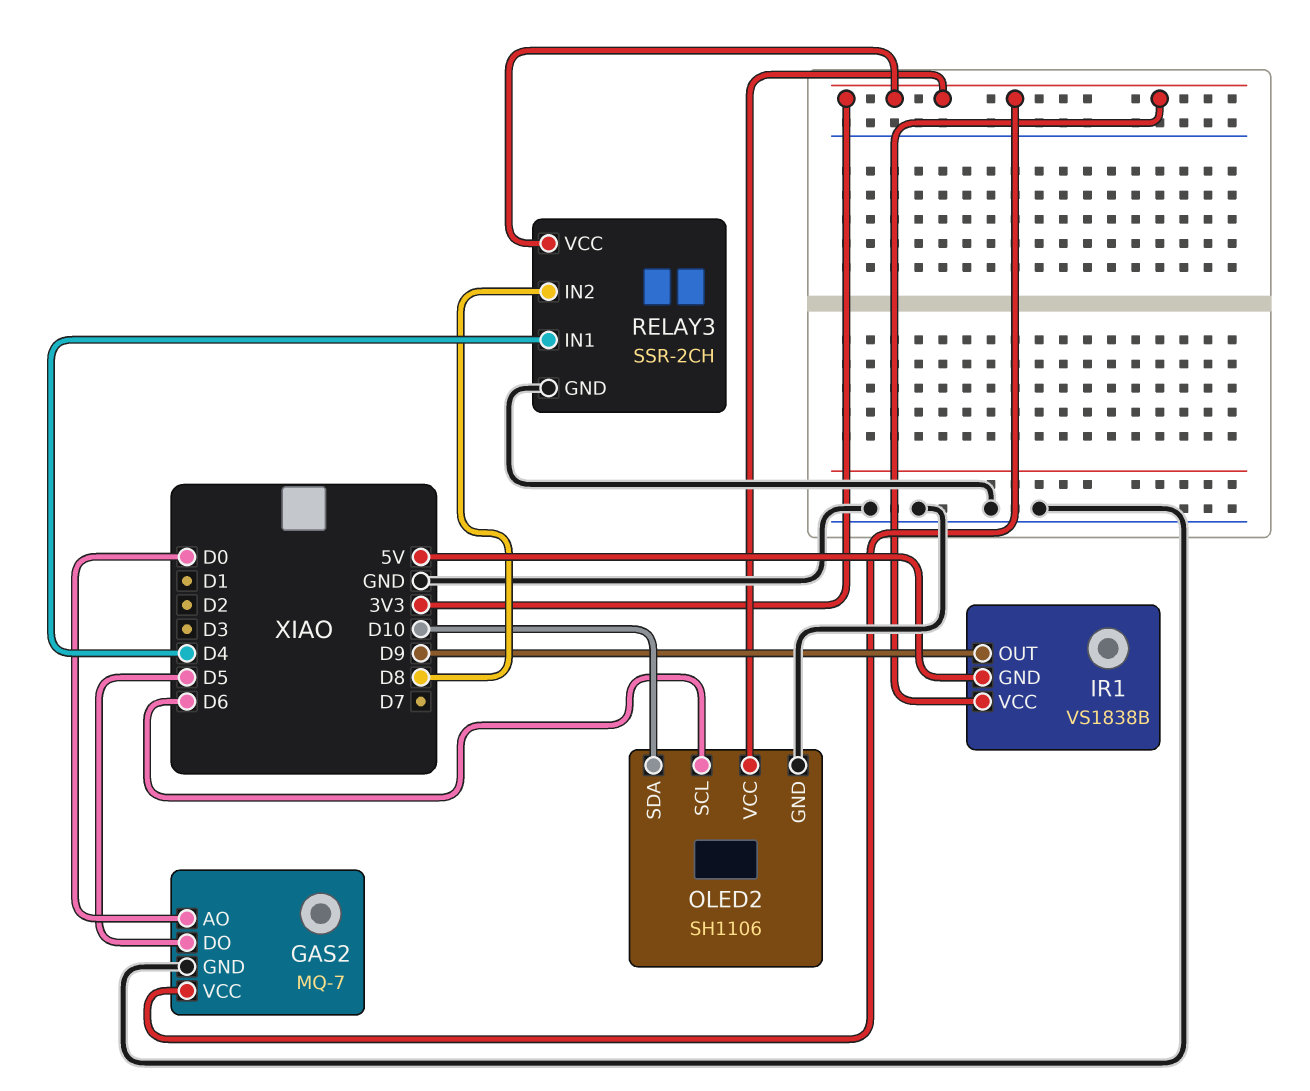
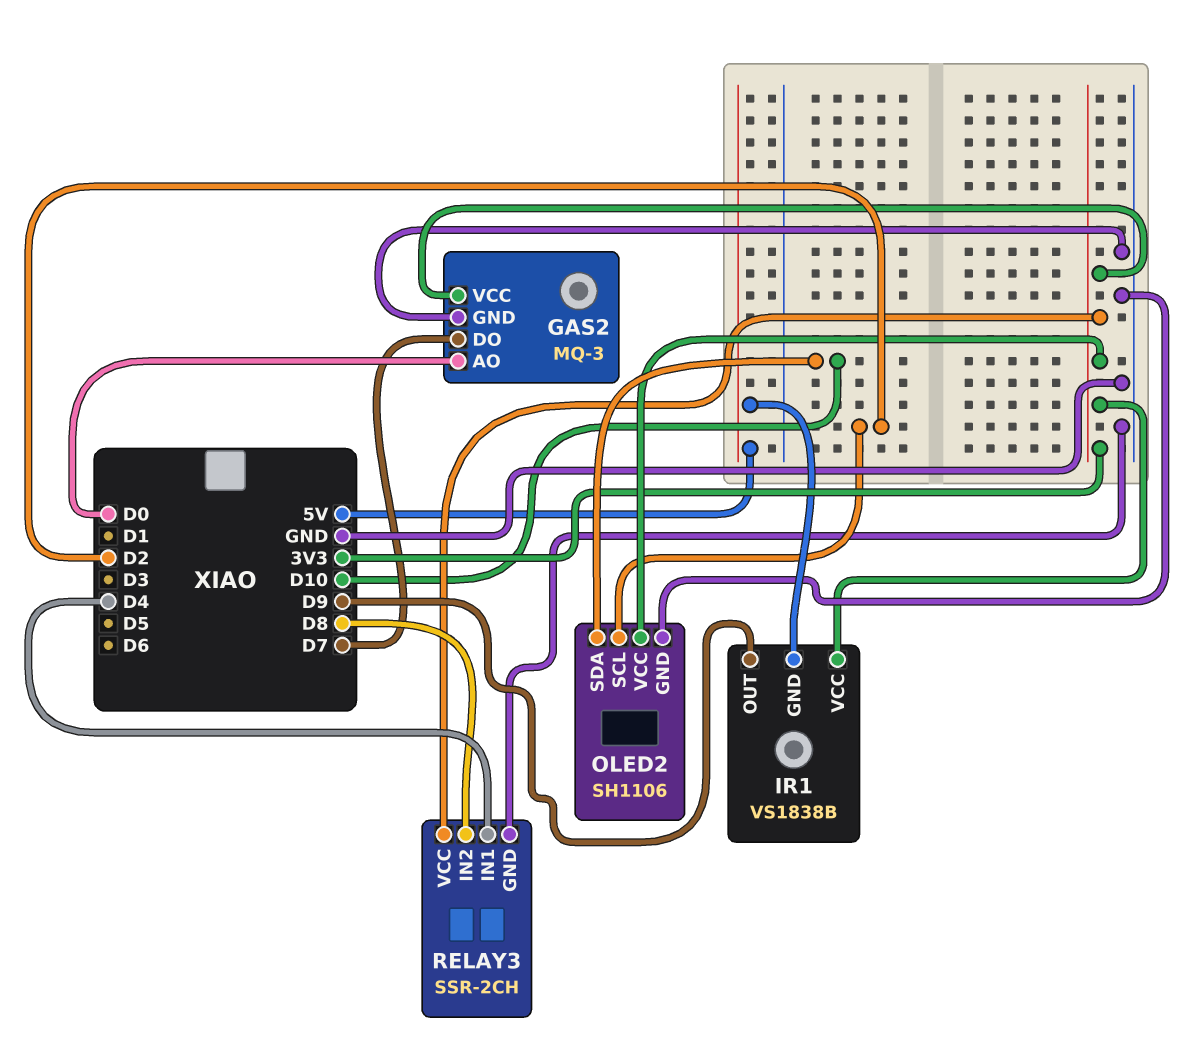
GAS2: MQ-7 -> MQ-3
GAS2 pin DO: D5 -> D7
OLED2 pin SCL: D6 -> D2

